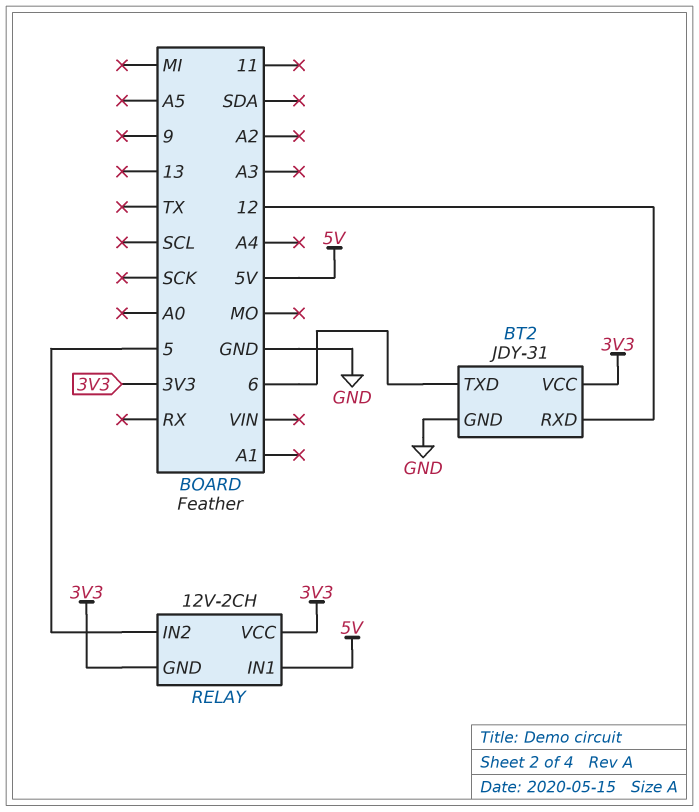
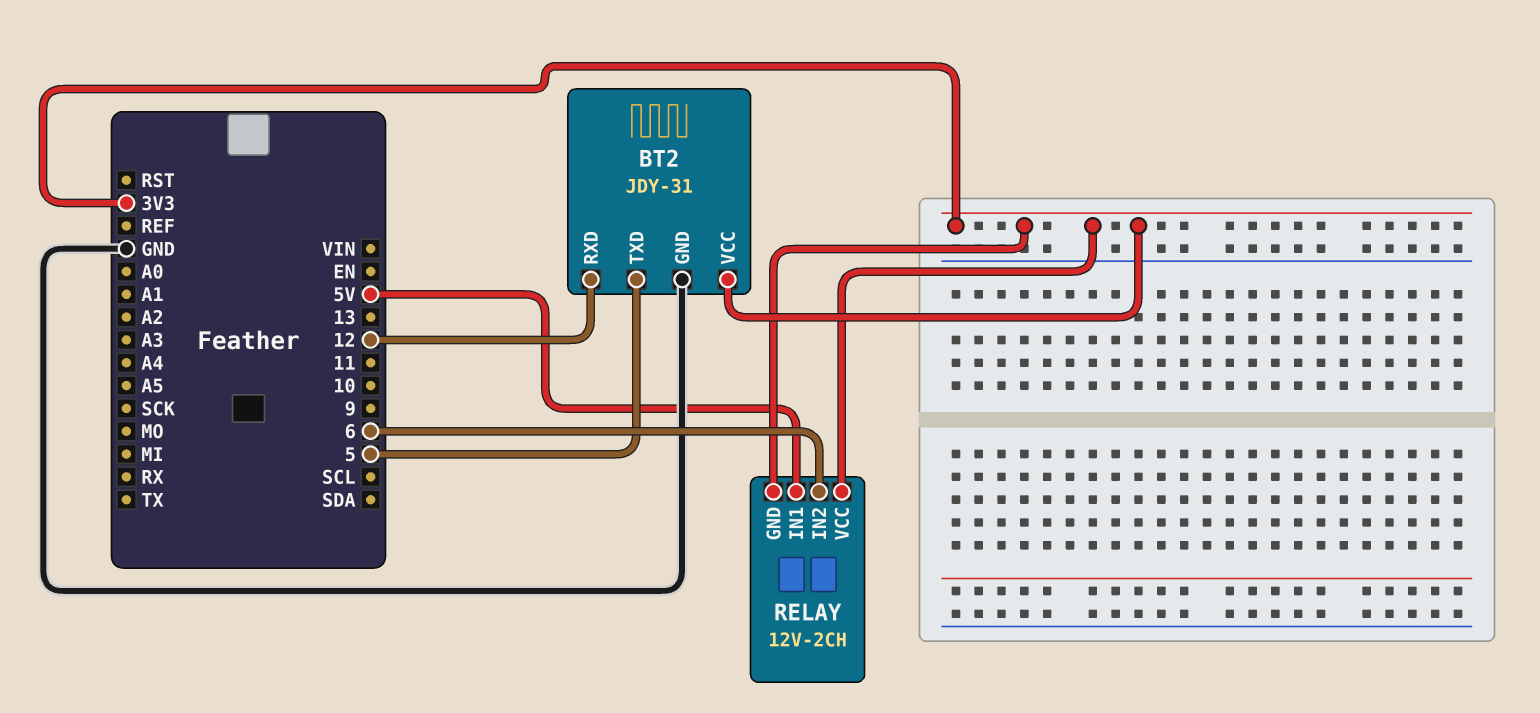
BT2 pin TXD: 6 -> 5
RELAY pin IN2: 5 -> 6

